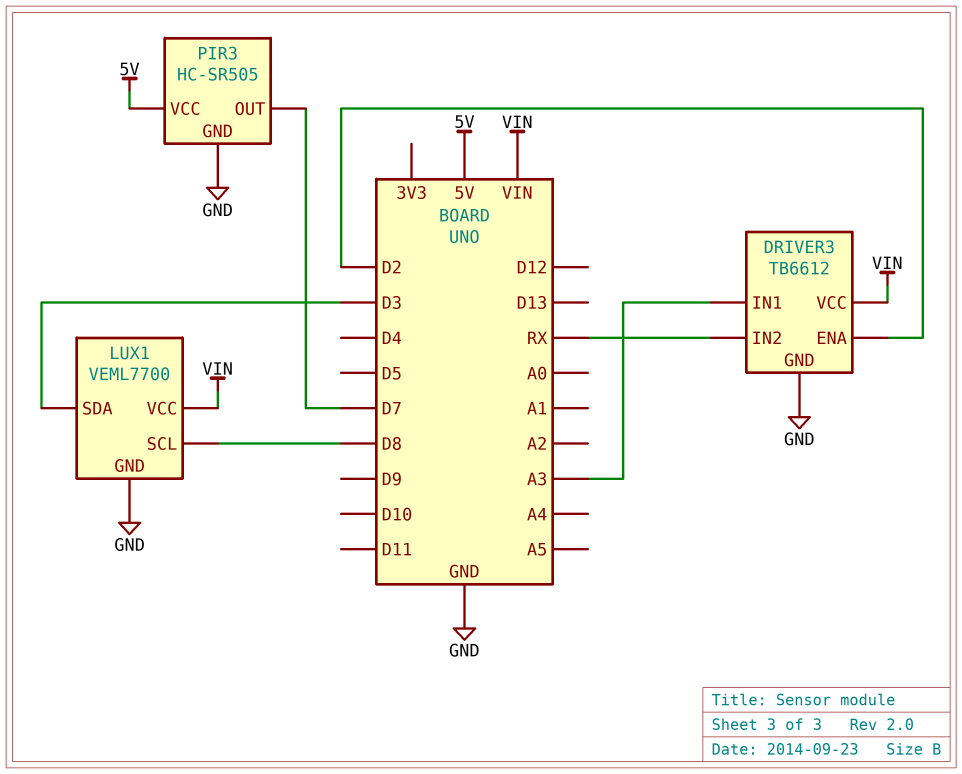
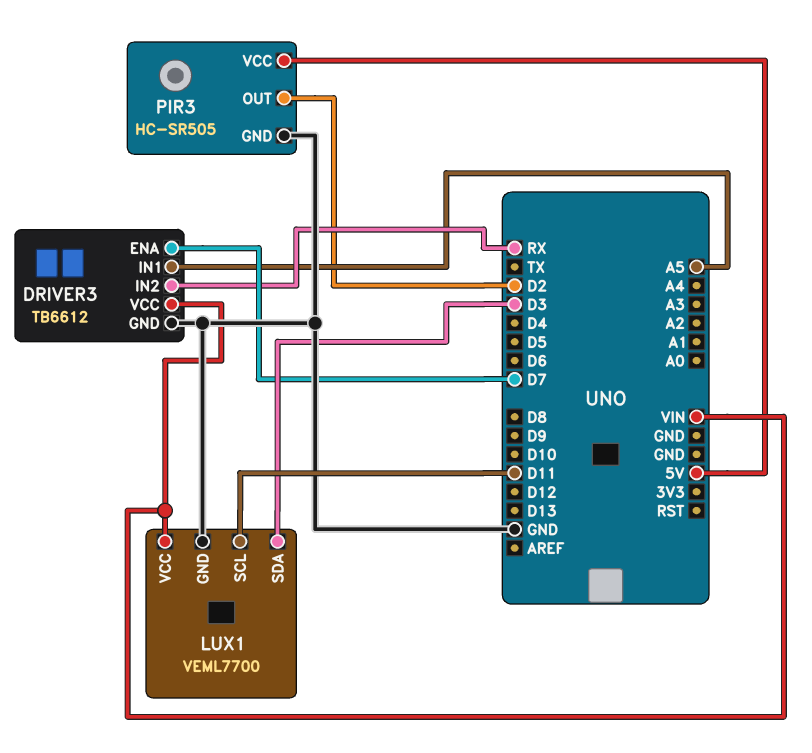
DRIVER3 pin ENA: D2 -> D7
DRIVER3 pin IN1: A3 -> A5
LUX1 pin SCL: D8 -> D11
PIR3 pin OUT: D7 -> D2

